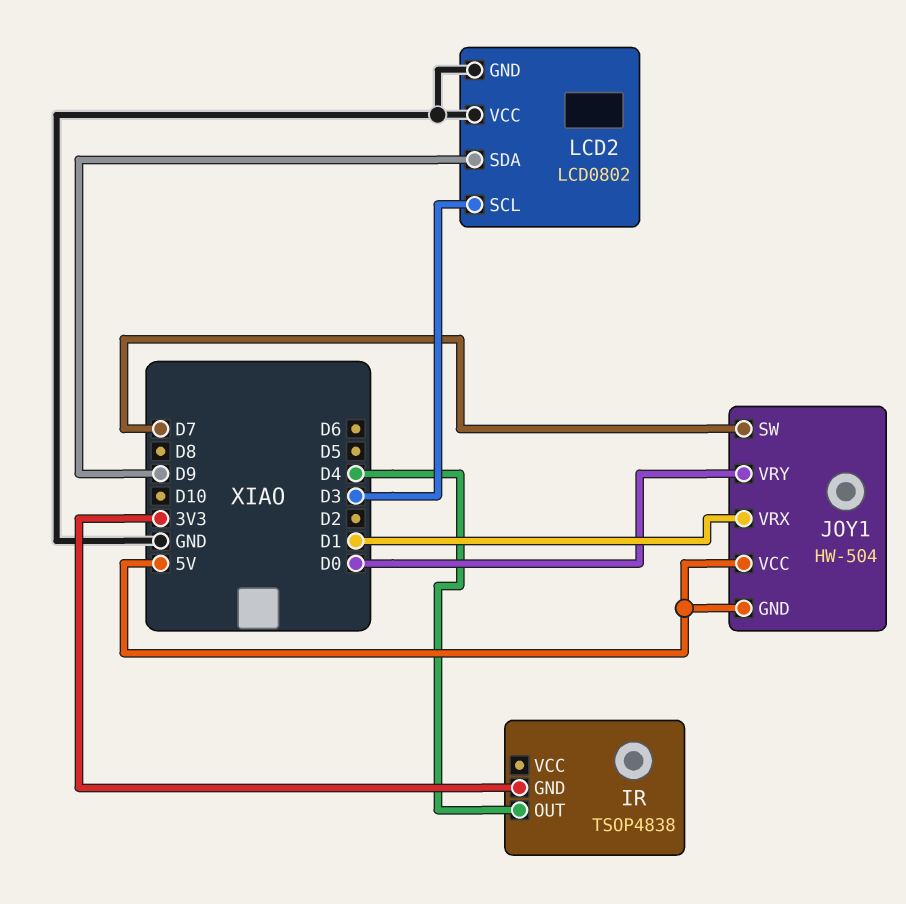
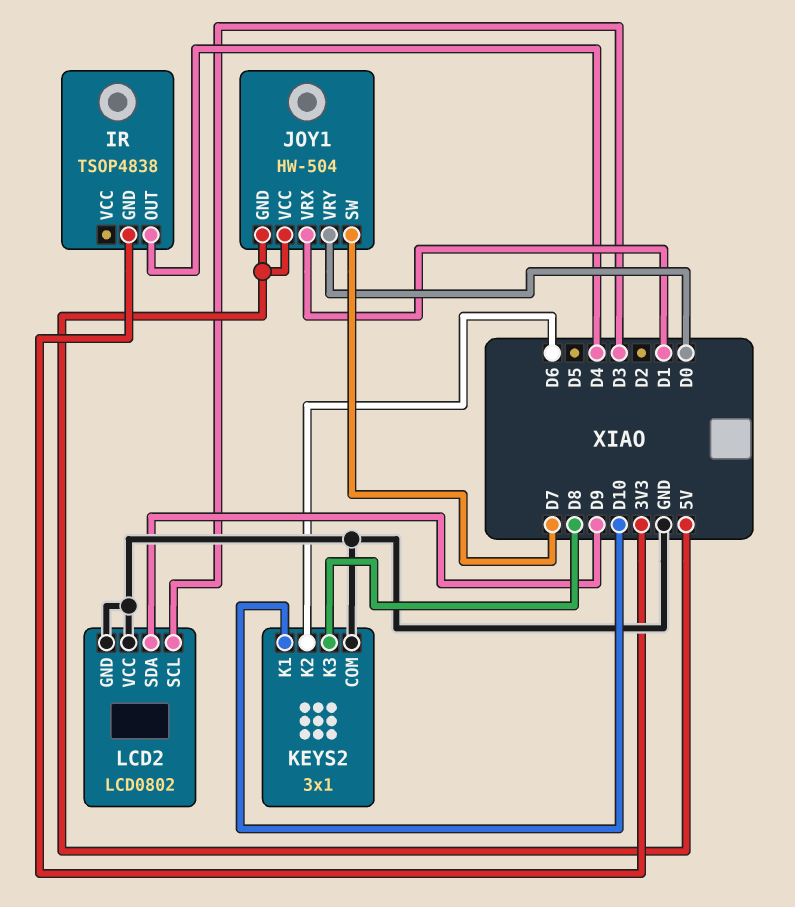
KEYS2: none -> 3x1
KEYS2 pin COM: none -> GND
KEYS2 pin K1: none -> D10
KEYS2 pin K2: none -> D6
KEYS2 pin K3: none -> D8

